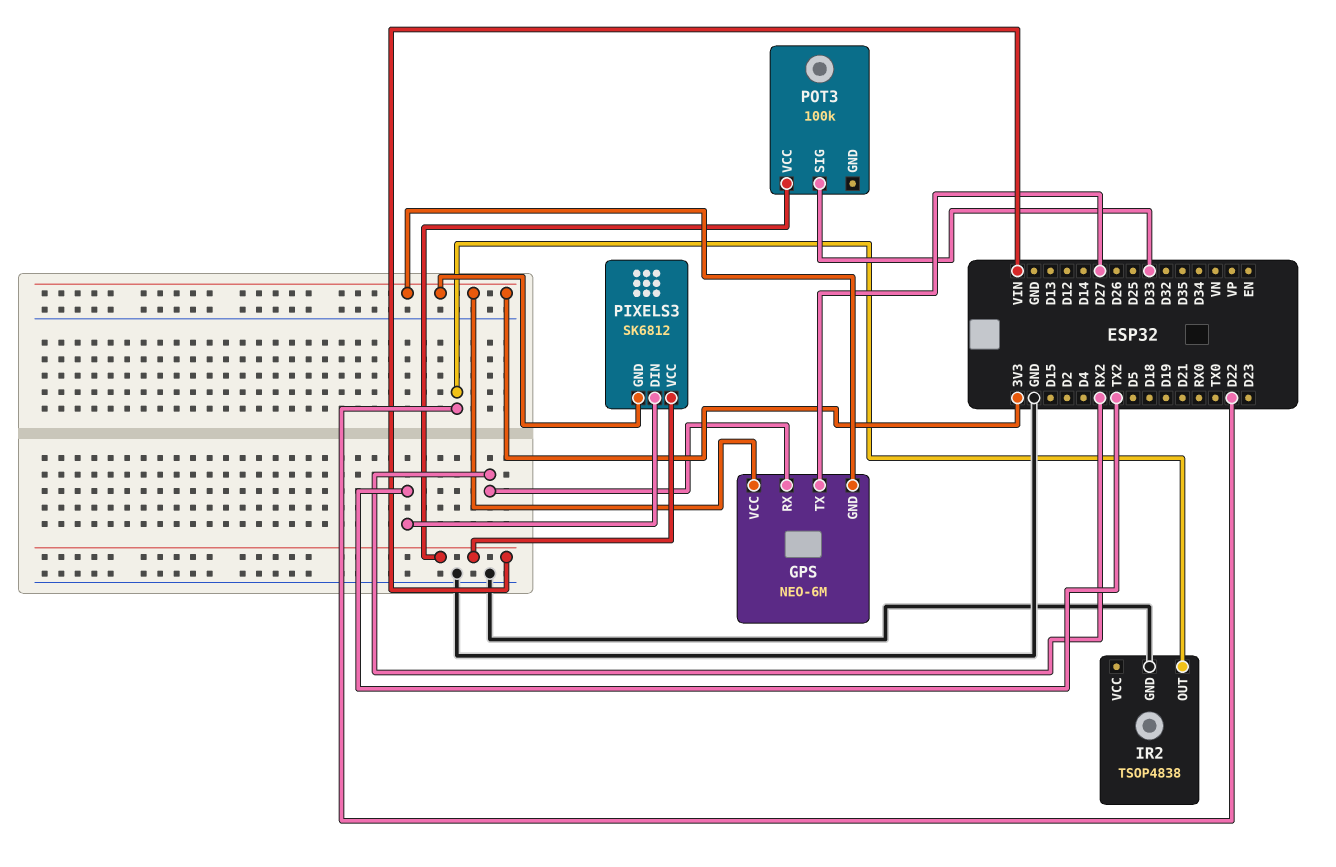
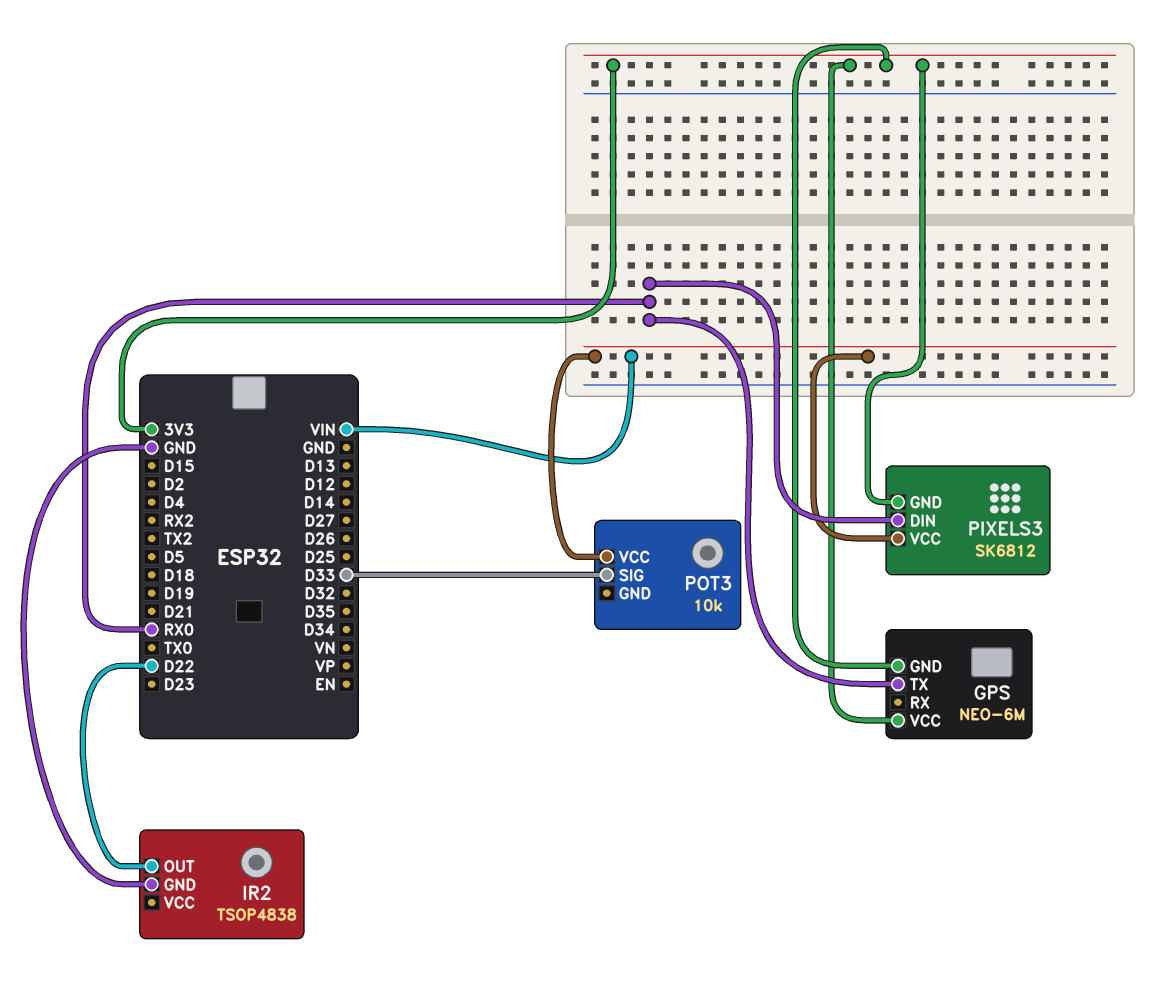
GPS pin RX: RX2 -> none
GPS pin TX: D27 -> RX0
PIXELS3 pin DIN: TX2 -> RX0
POT3: 100k -> 10k

